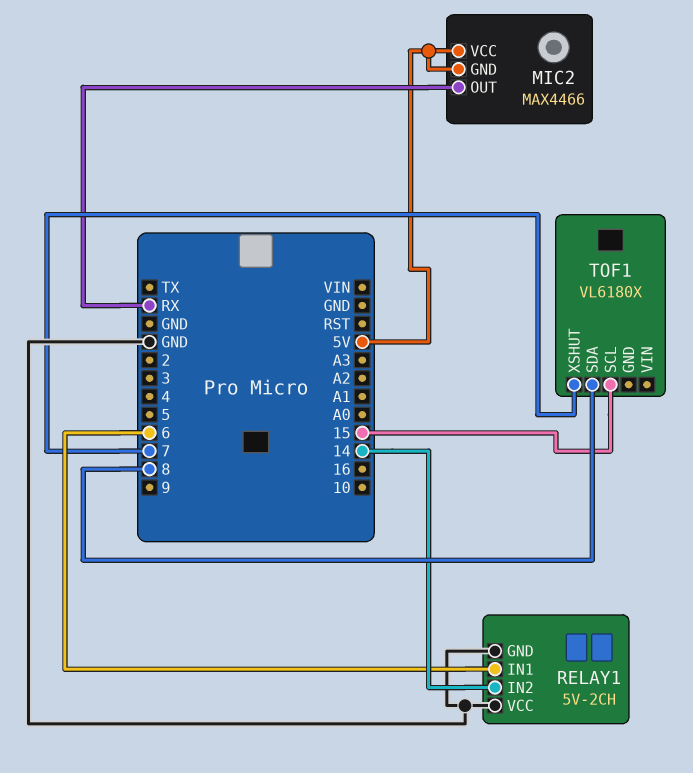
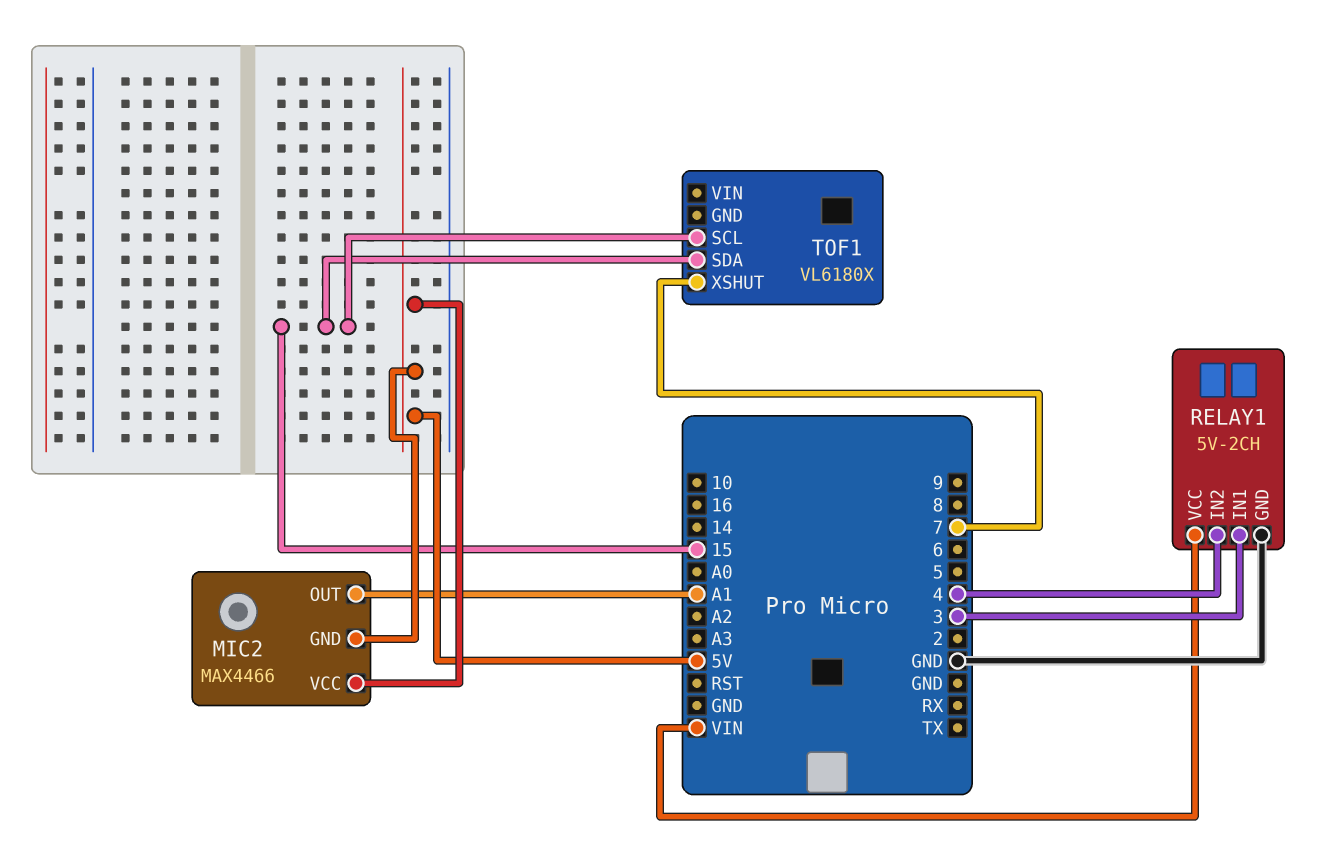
MIC2 pin OUT: RX -> A1
RELAY1 pin IN1: 6 -> 3
RELAY1 pin IN2: 14 -> 4
RELAY1 pin VCC: GND -> VIN
TOF1 pin SDA: 8 -> 15

